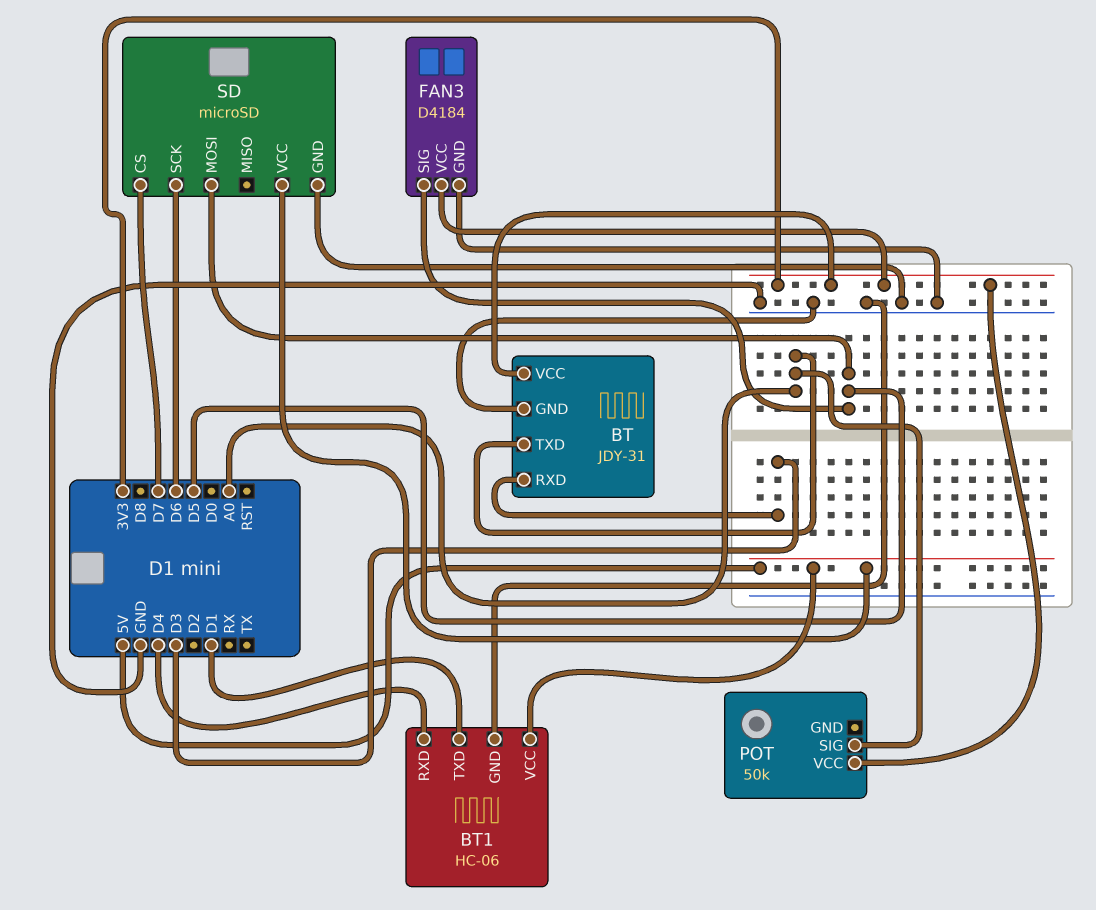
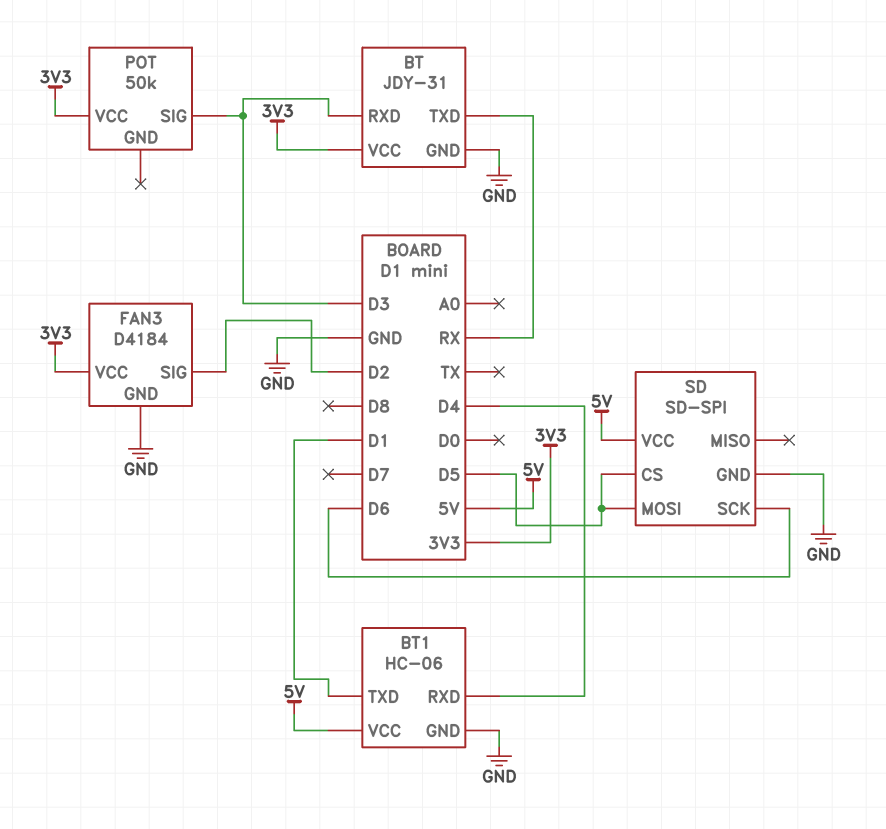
BT pin TXD: A0 -> RX
FAN3 pin SIG: D5 -> D2
POT pin SIG: A0 -> D3
SD: microSD -> SD-SPI
SD pin CS: D7 -> D5

